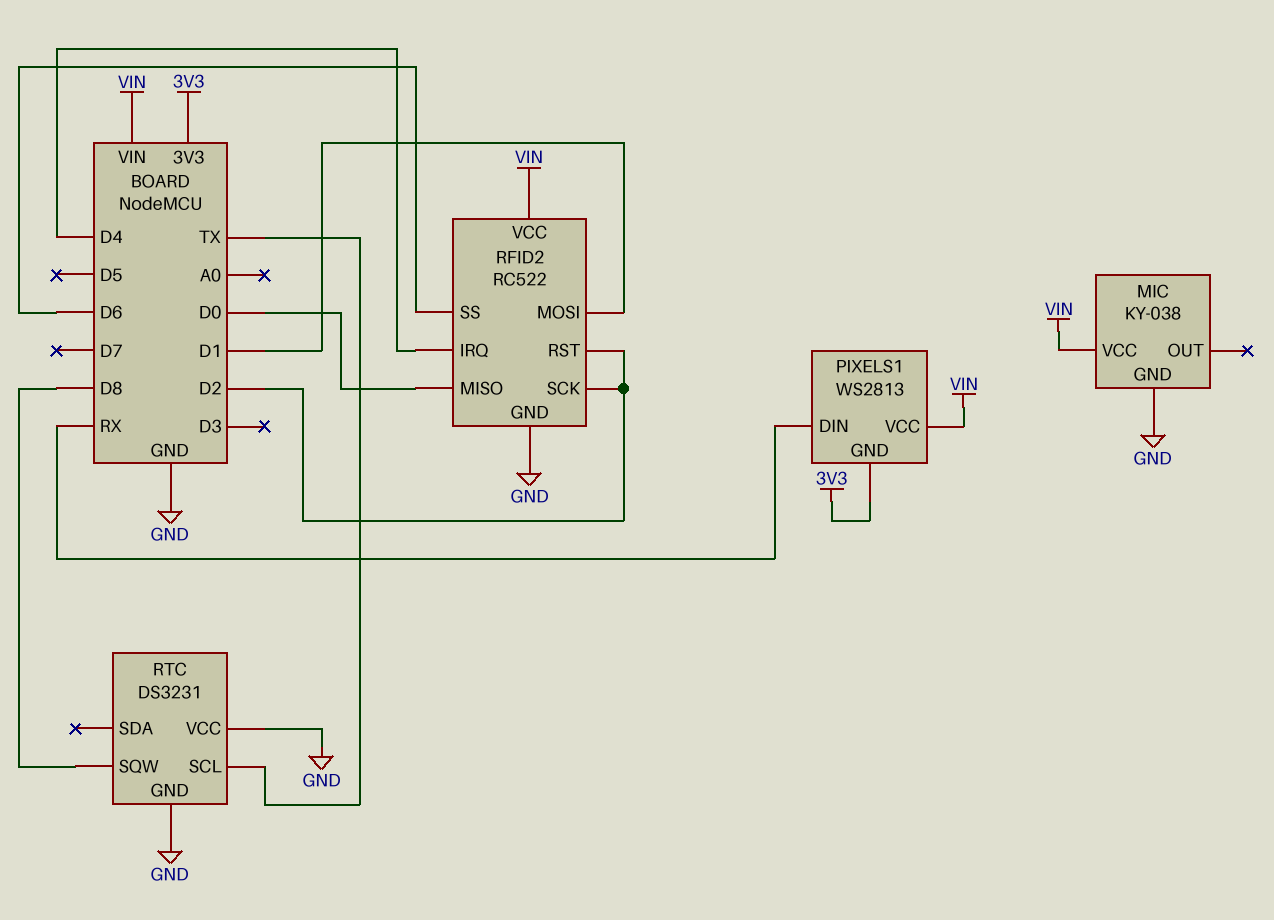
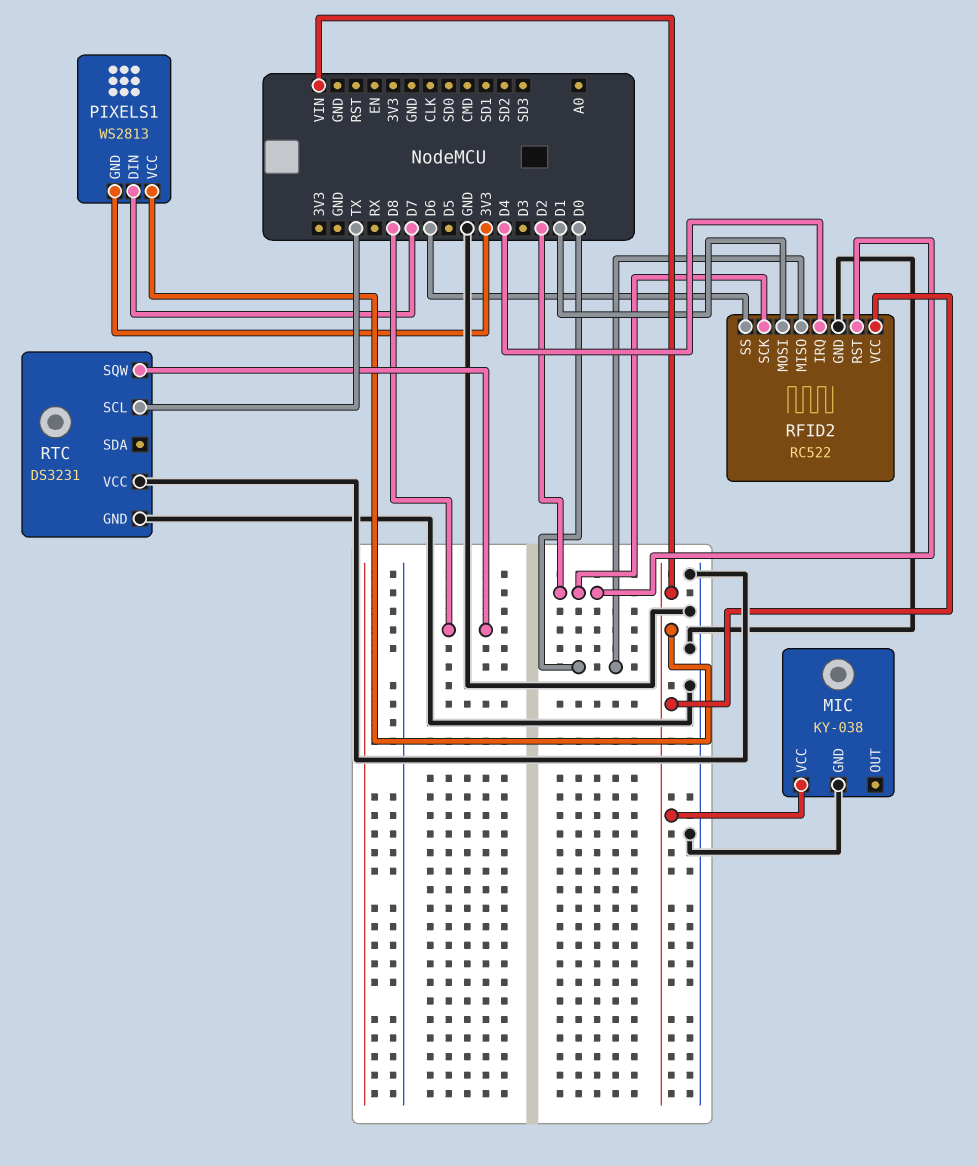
PIXELS1 pin DIN: RX -> D7

